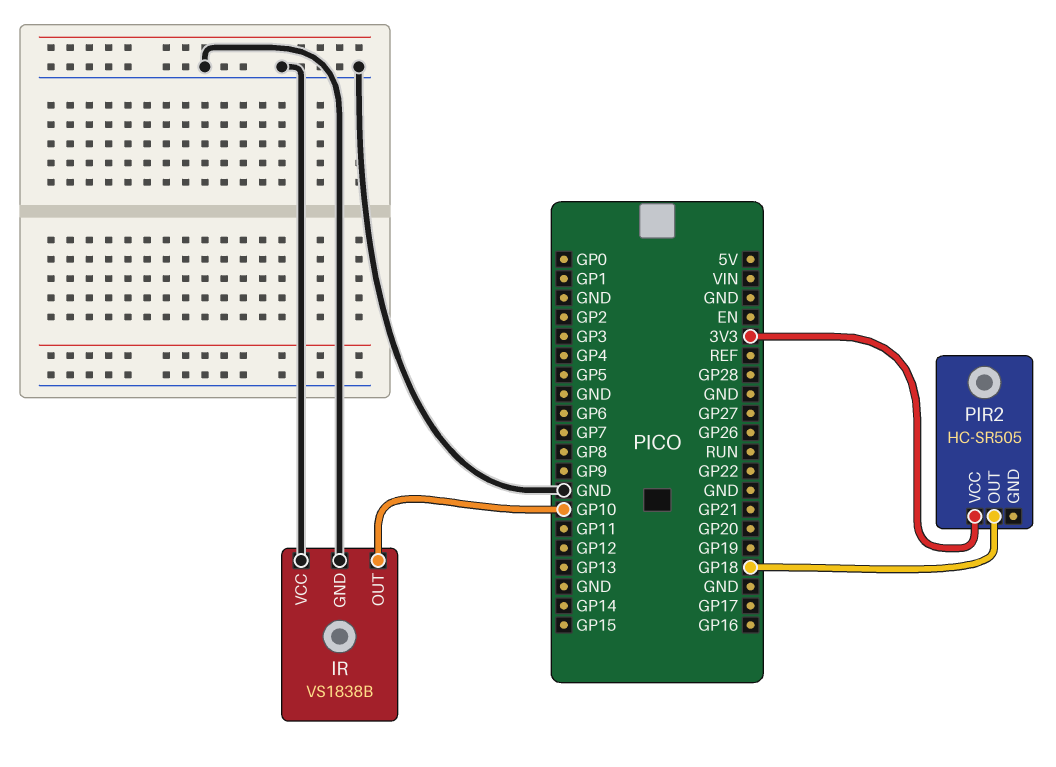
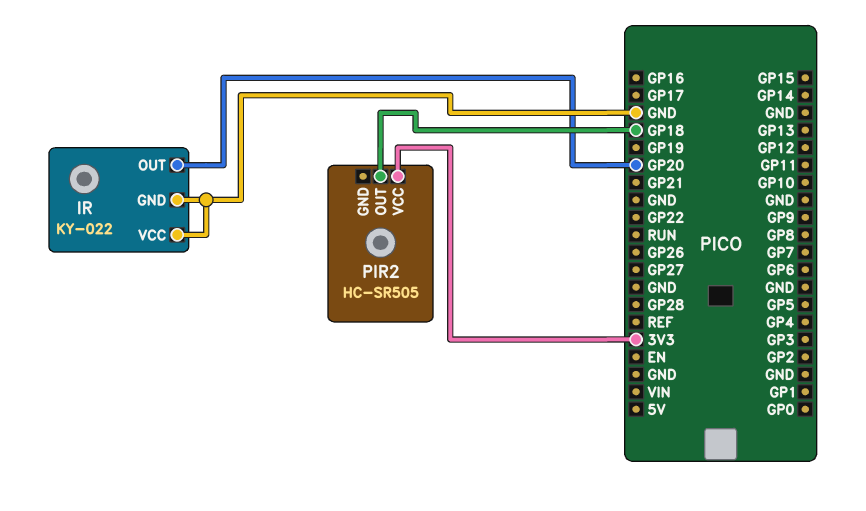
IR: VS1838B -> KY-022
IR pin OUT: GP10 -> GP20

